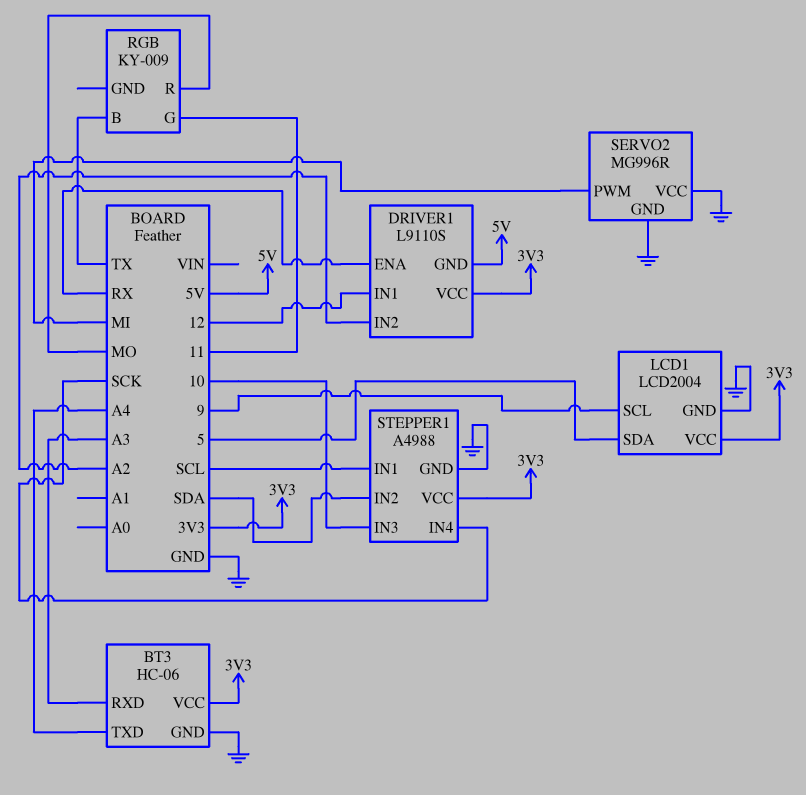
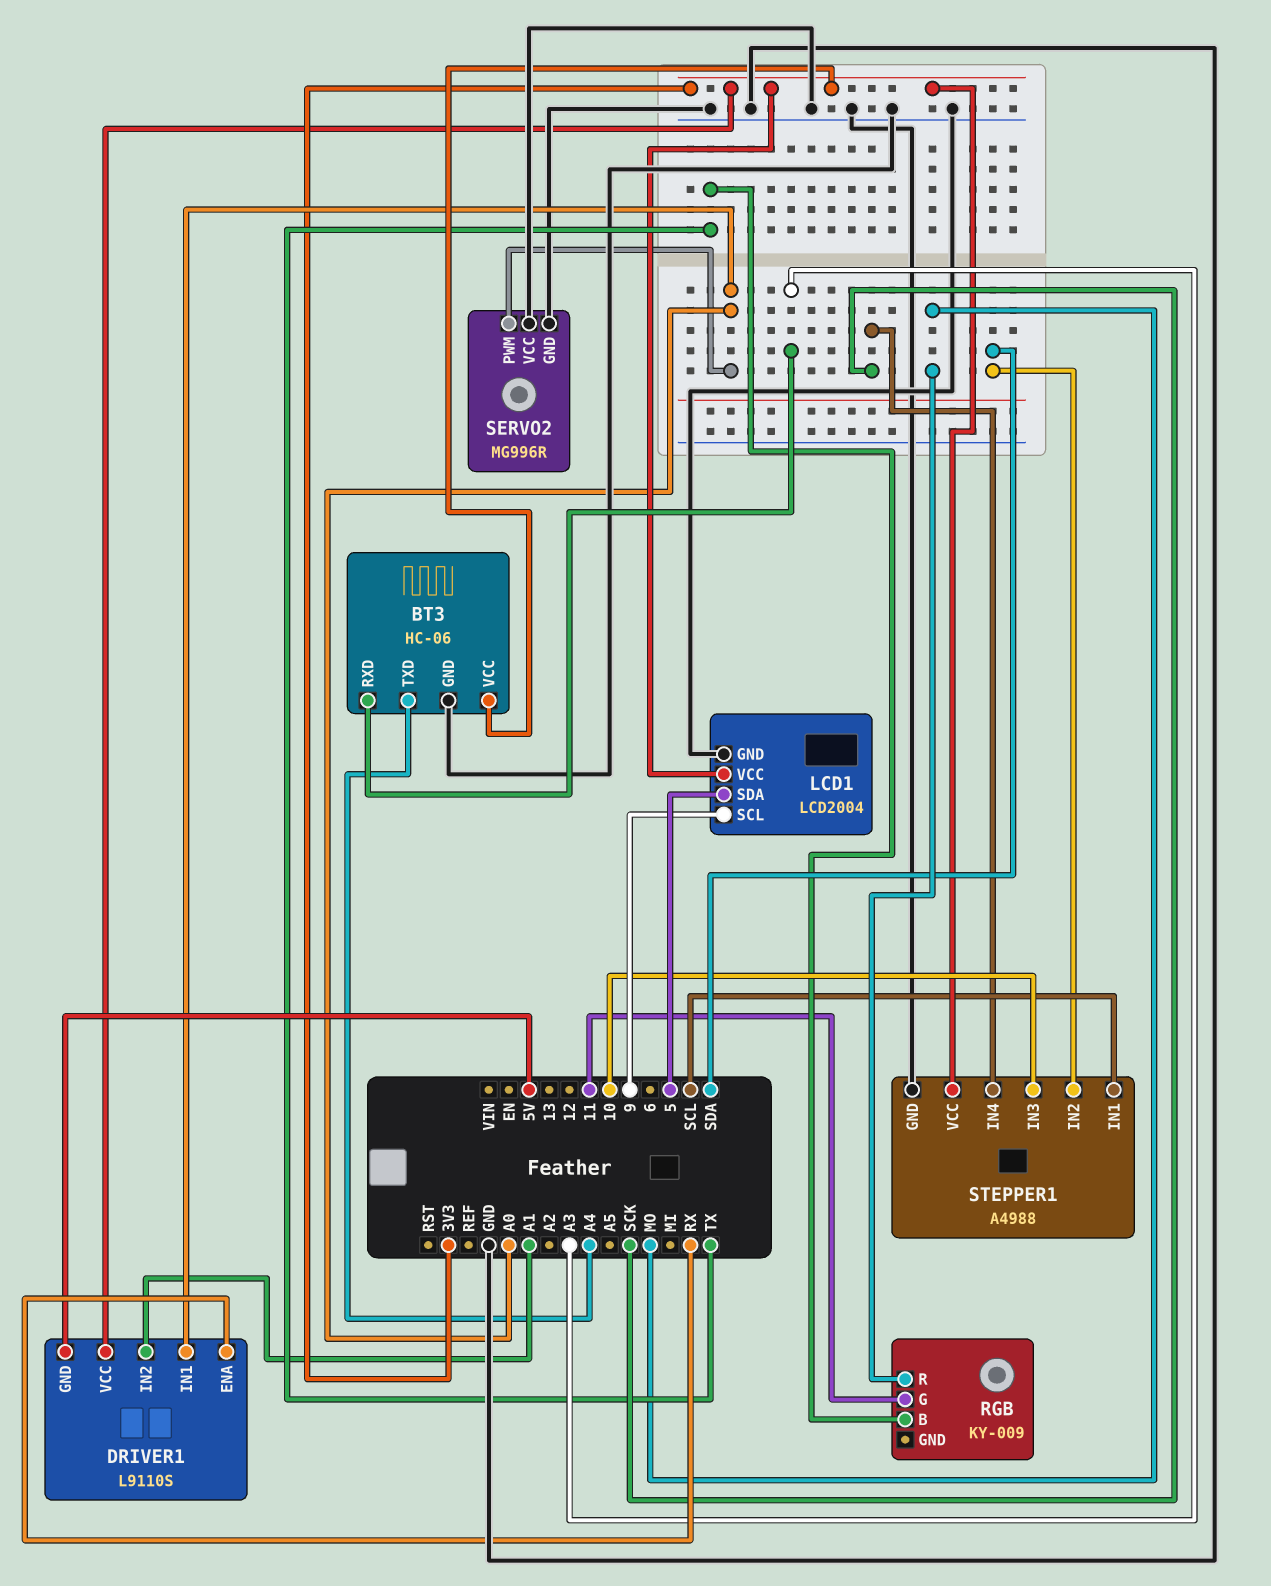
DRIVER1 pin IN1: 12 -> A0
DRIVER1 pin IN2: A2 -> A1
SERVO2 pin PWM: MI -> A0

